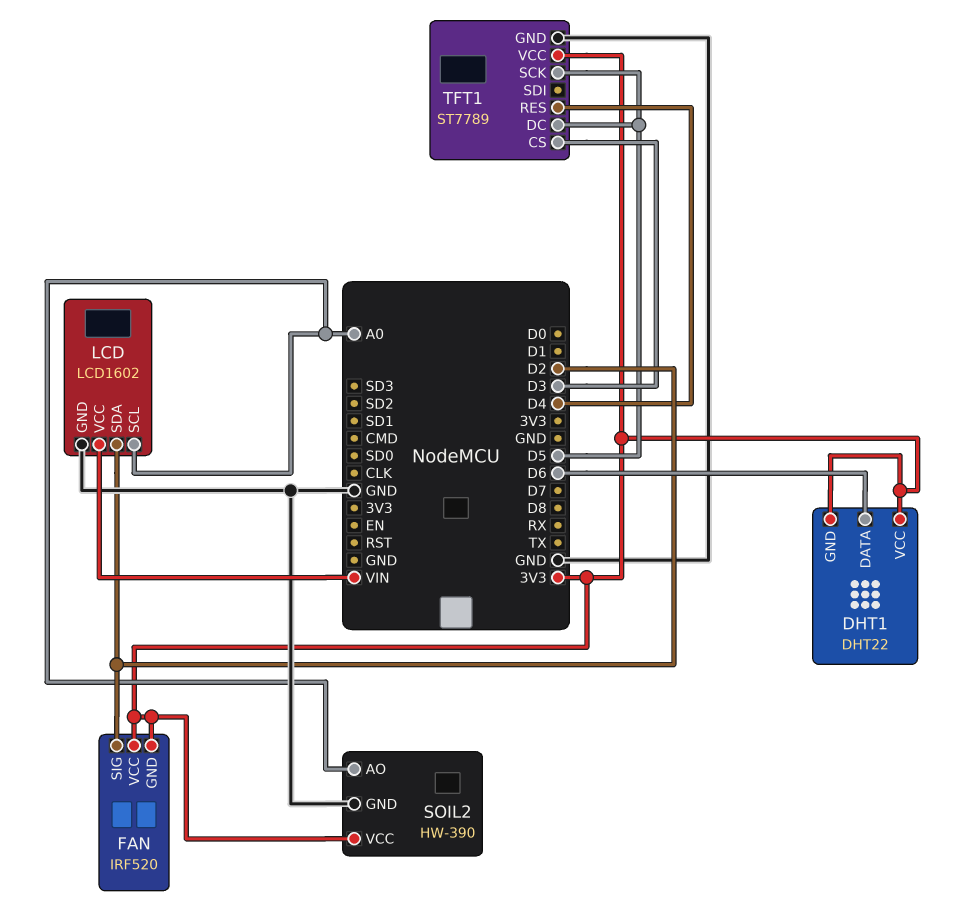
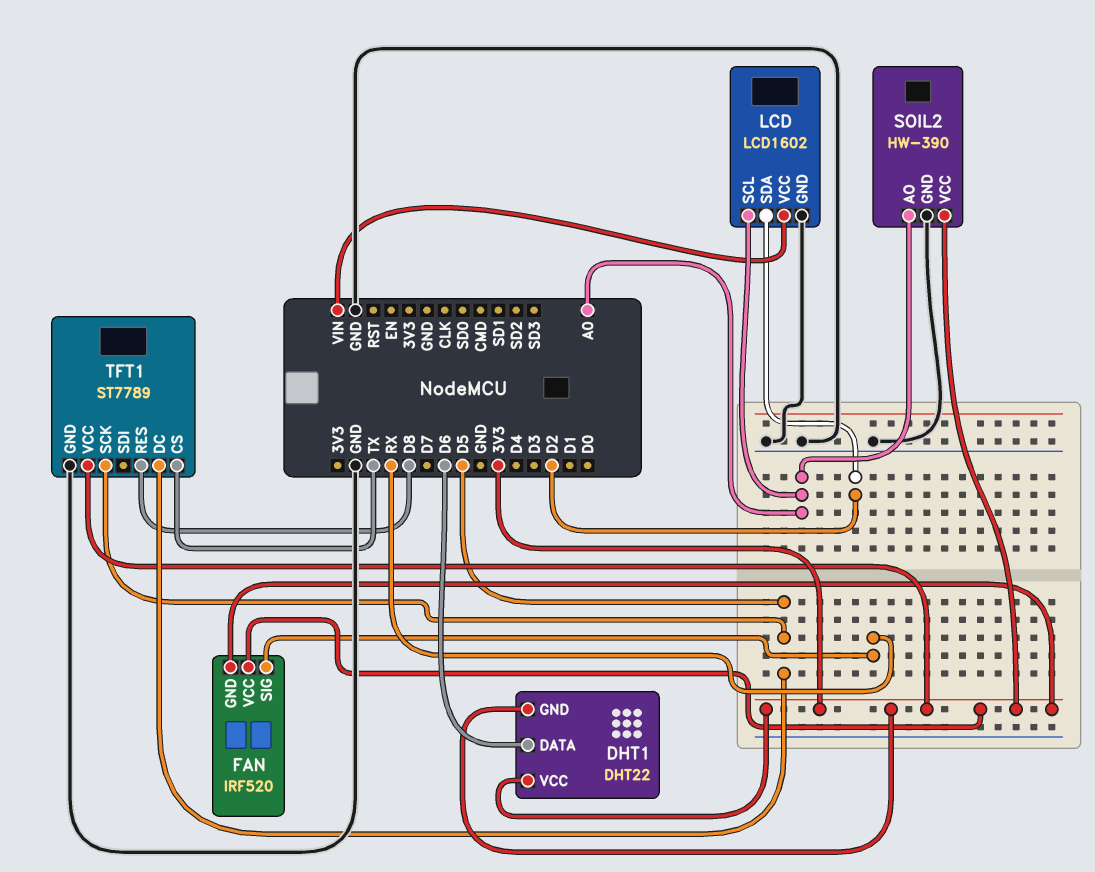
FAN pin SIG: D2 -> RX
TFT1 pin CS: D3 -> TX
TFT1 pin RES: D4 -> D8

